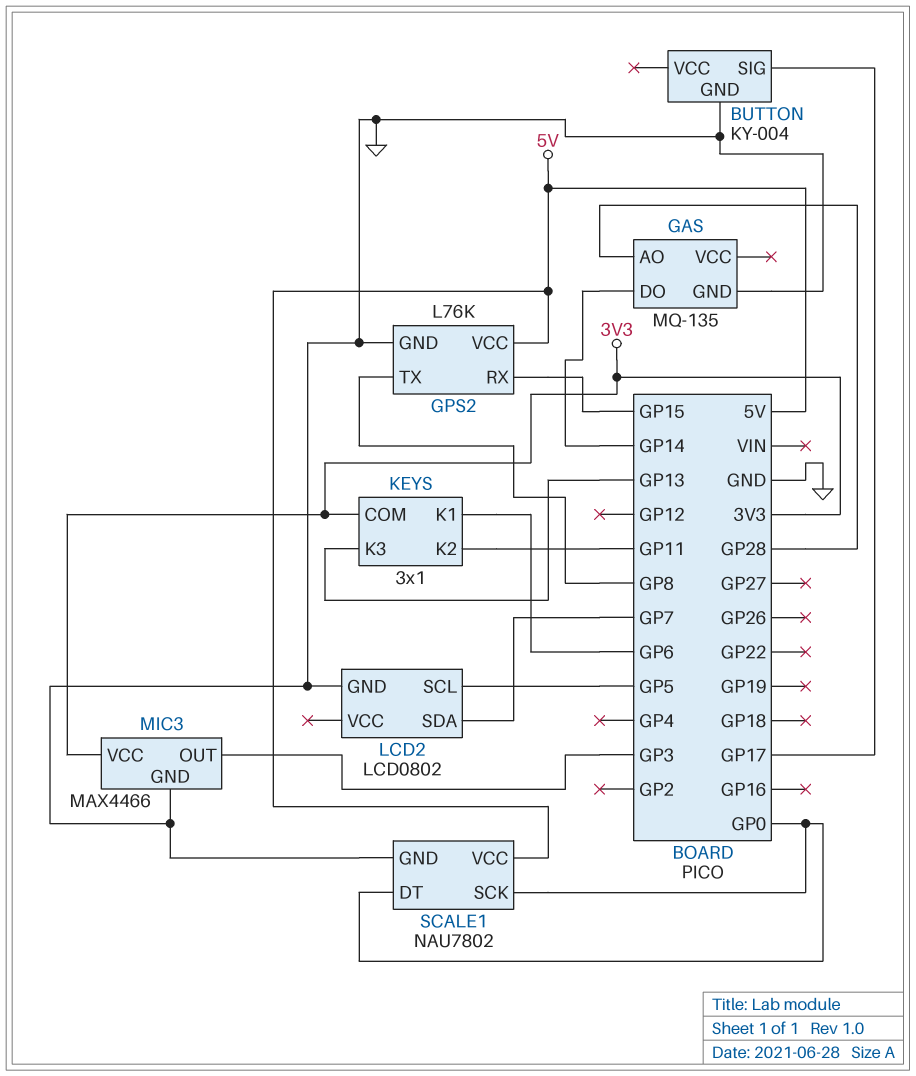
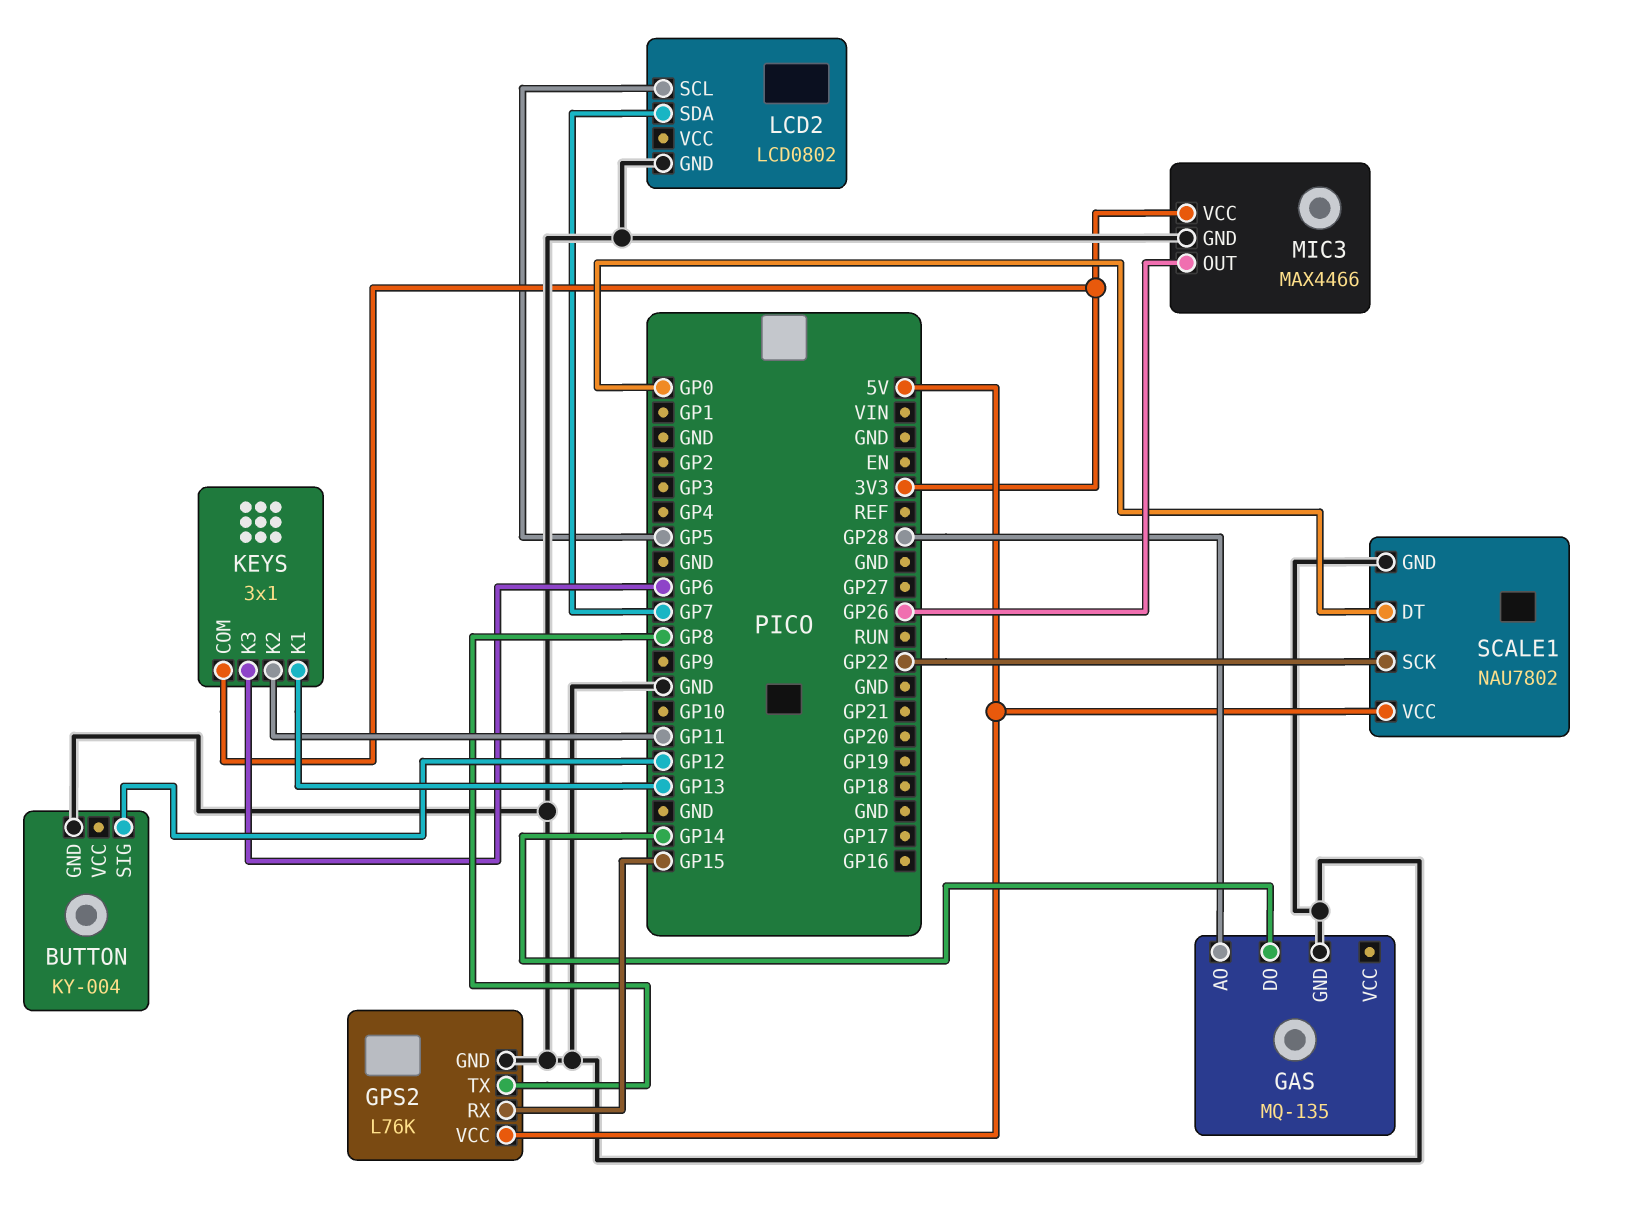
BUTTON pin SIG: GP17 -> GP12
KEYS pin K1: GP6 -> GP13
KEYS pin K3: GP13 -> GP6
MIC3 pin OUT: GP3 -> GP26
SCALE1 pin SCK: GP0 -> GP22

